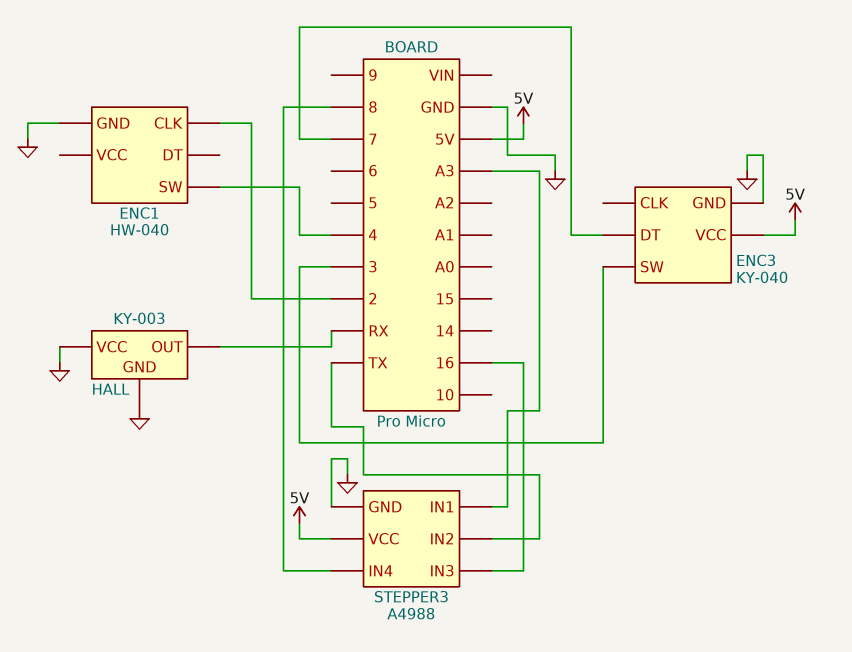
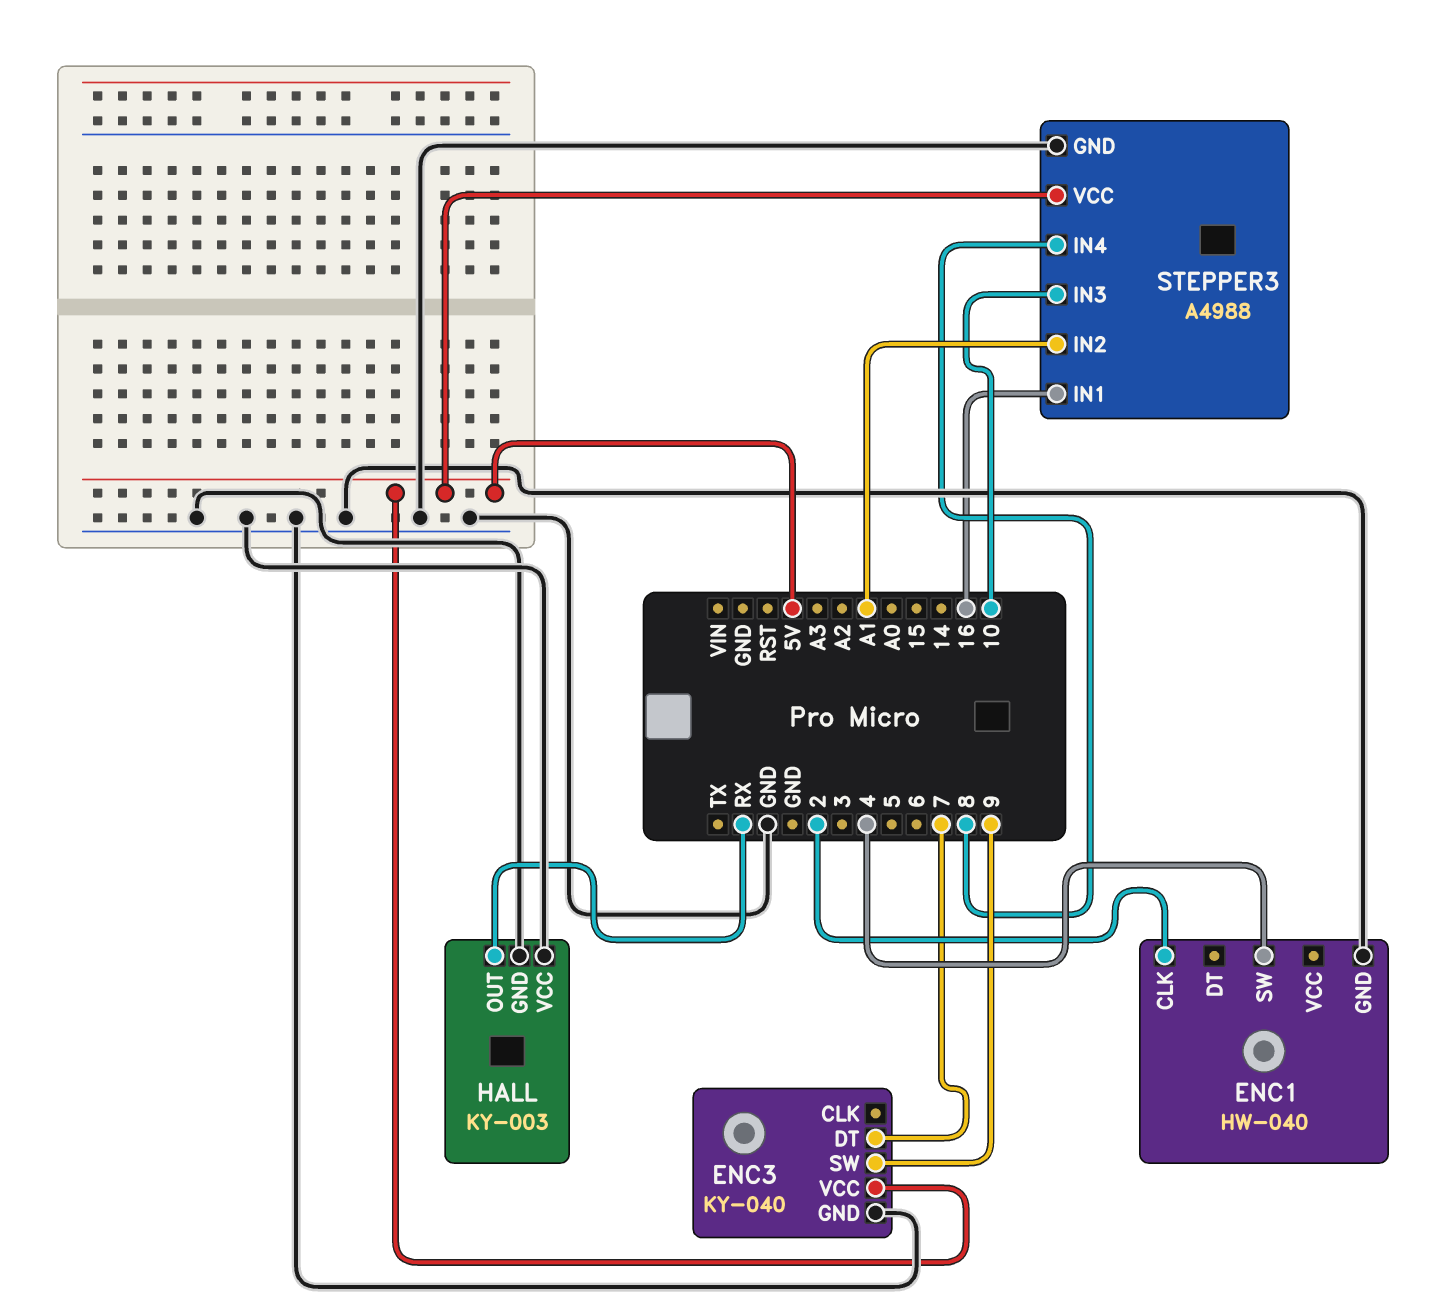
ENC3 pin SW: 3 -> 9
STEPPER3 pin IN1: A3 -> 16
STEPPER3 pin IN2: TX -> A1
STEPPER3 pin IN3: 16 -> 10

